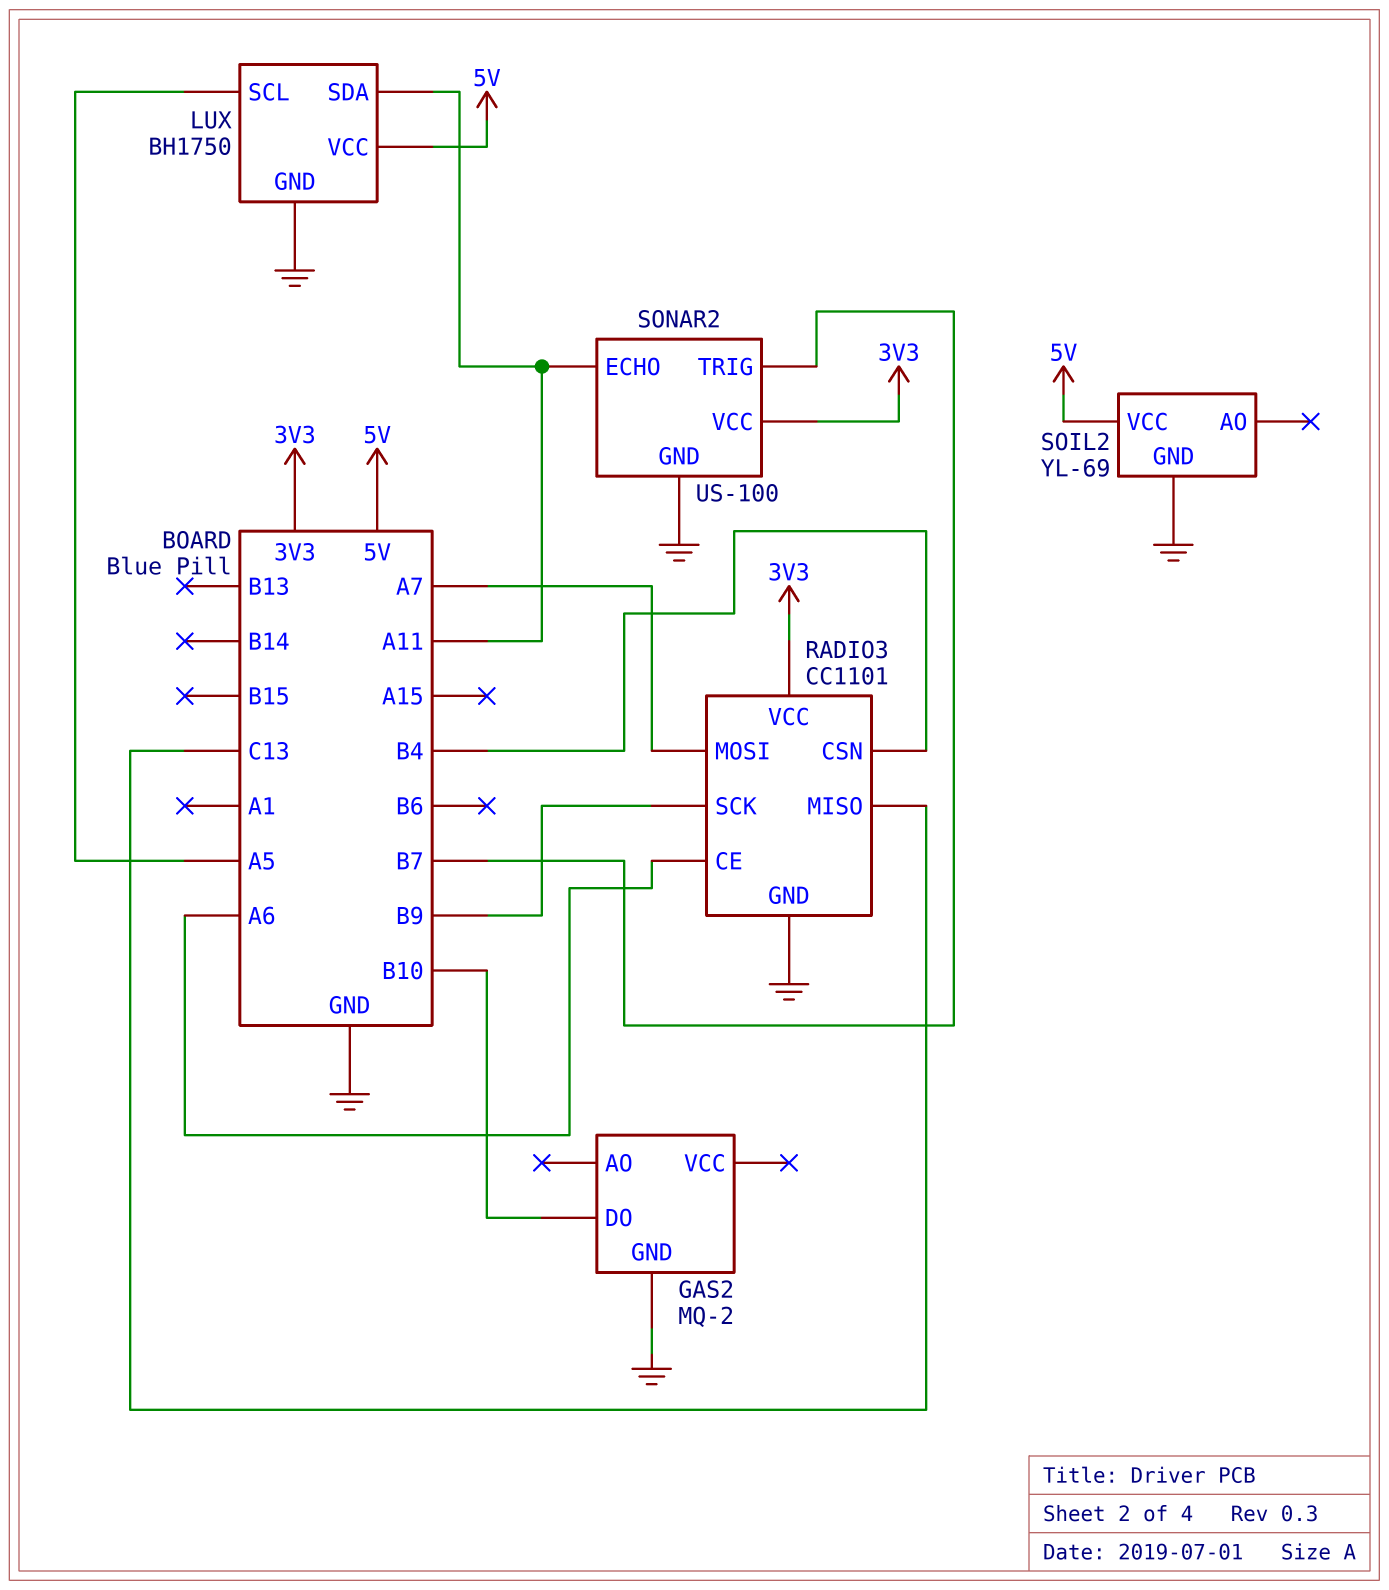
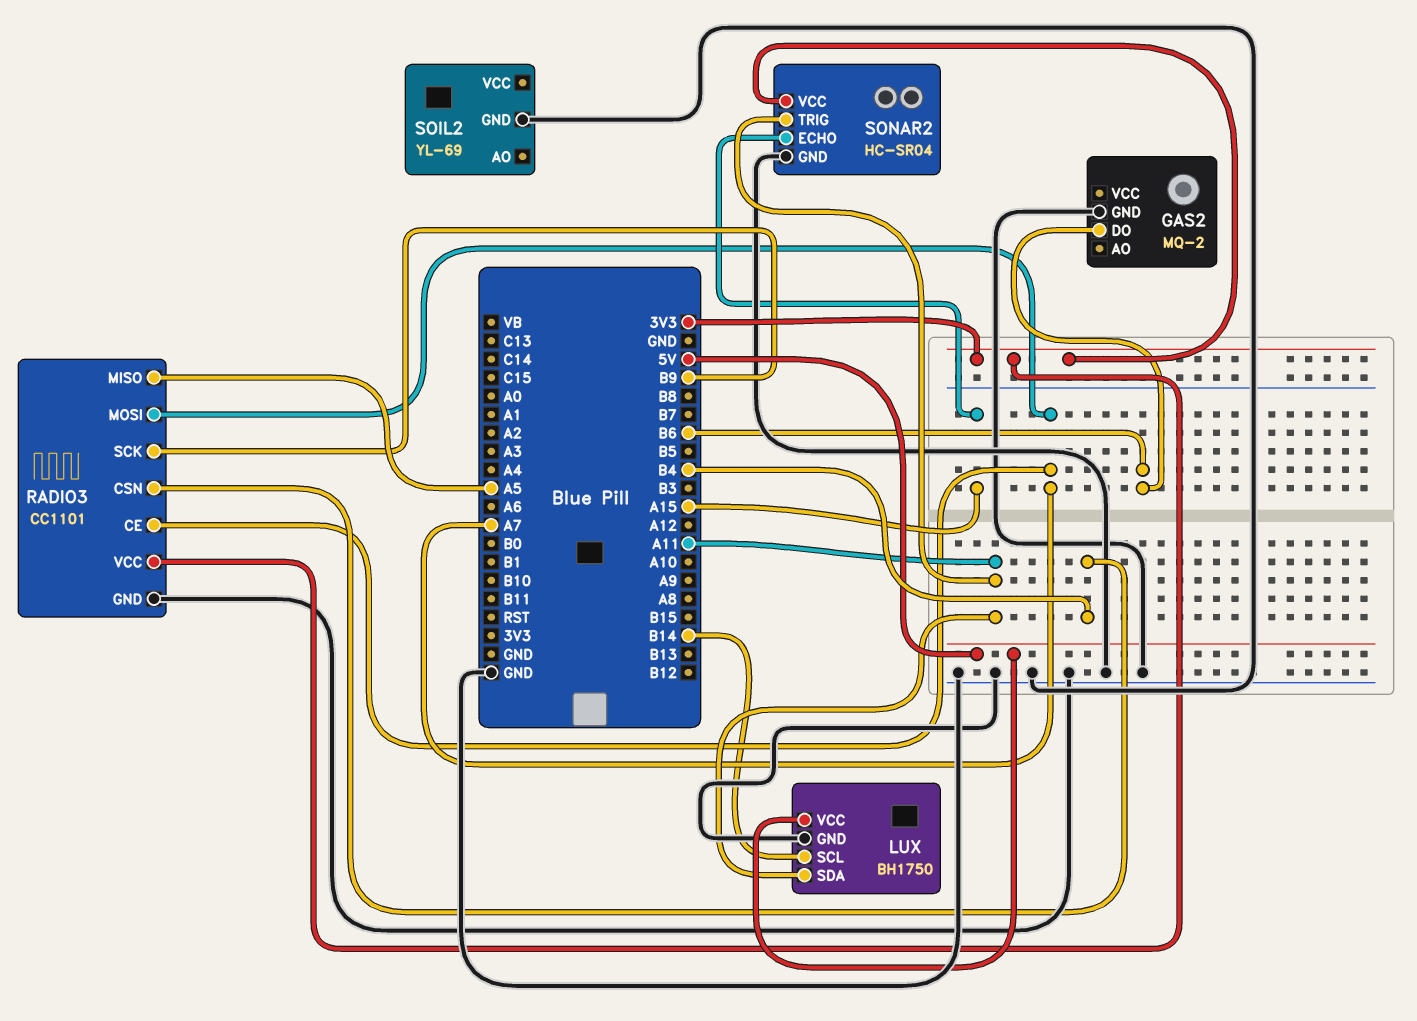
GAS2 pin DO: B10 -> B6
LUX pin SCL: A5 -> B14
RADIO3 pin CE: A6 -> A7
RADIO3 pin MISO: C13 -> A5
SOIL2 pin VCC: 5V -> none
SONAR2: US-100 -> HC-SR04
SONAR2 pin ECHO: A11 -> A15
SONAR2 pin TRIG: B7 -> A11

